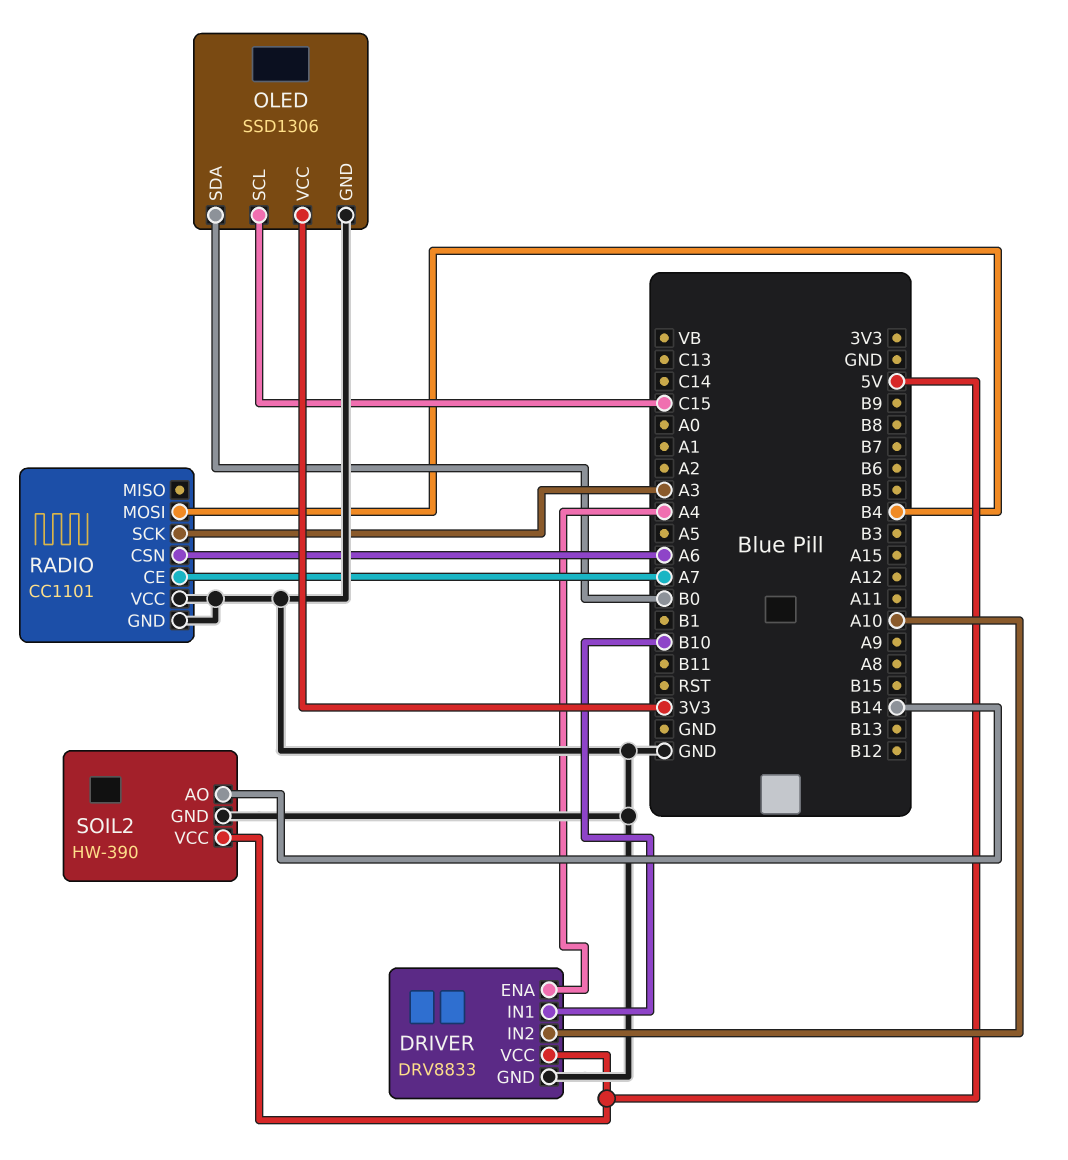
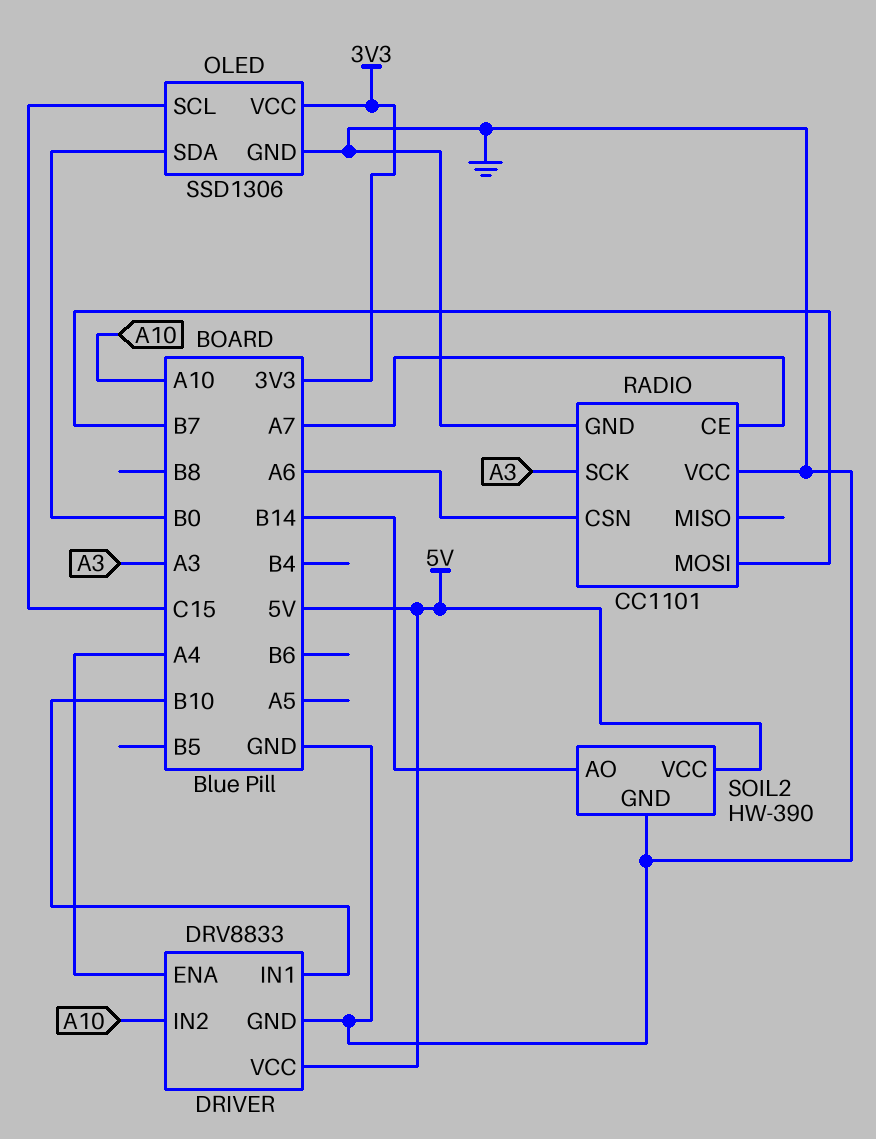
RADIO pin MOSI: B4 -> B7

